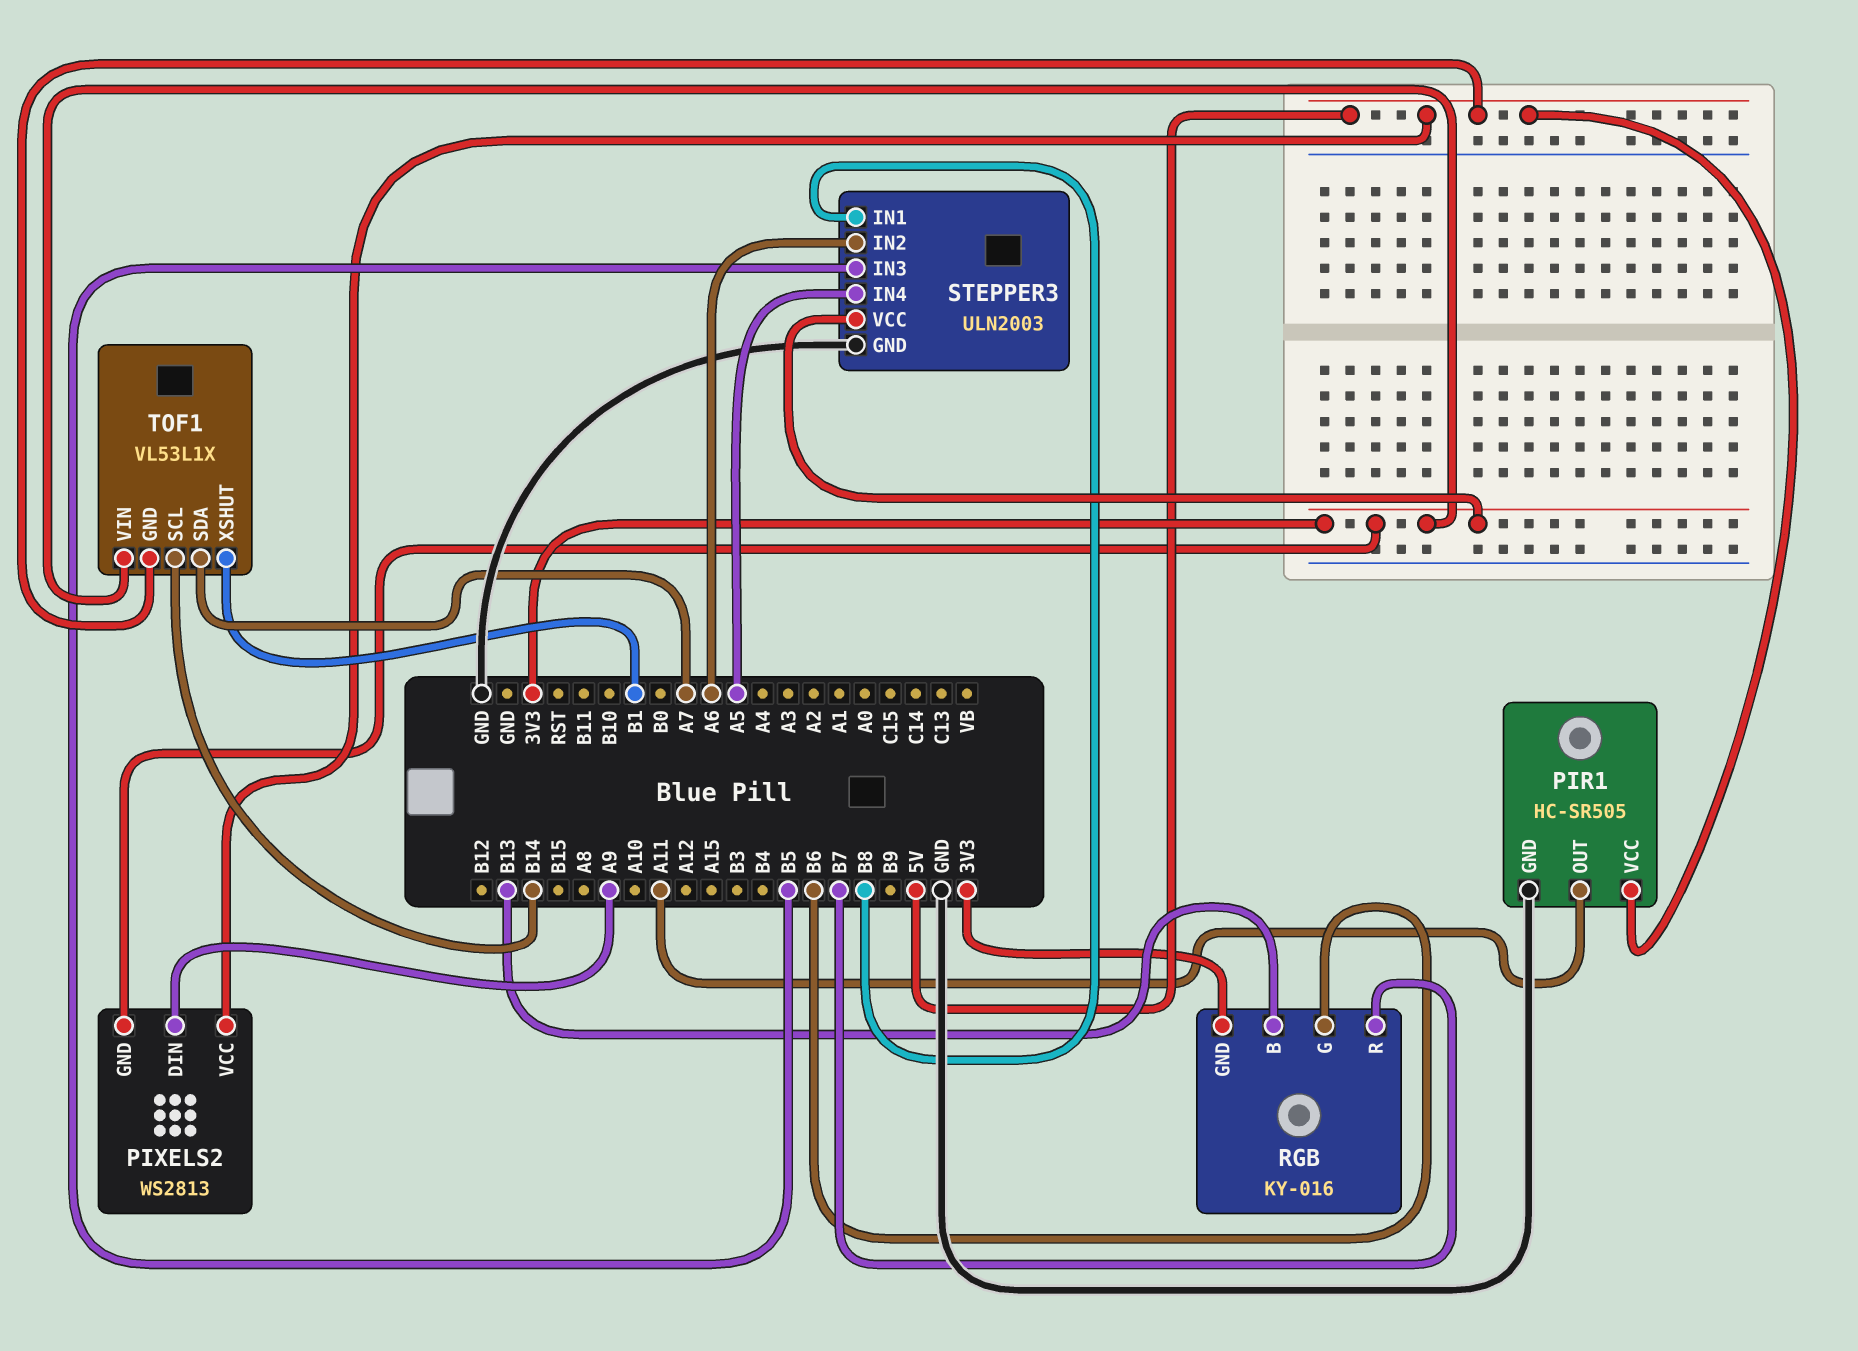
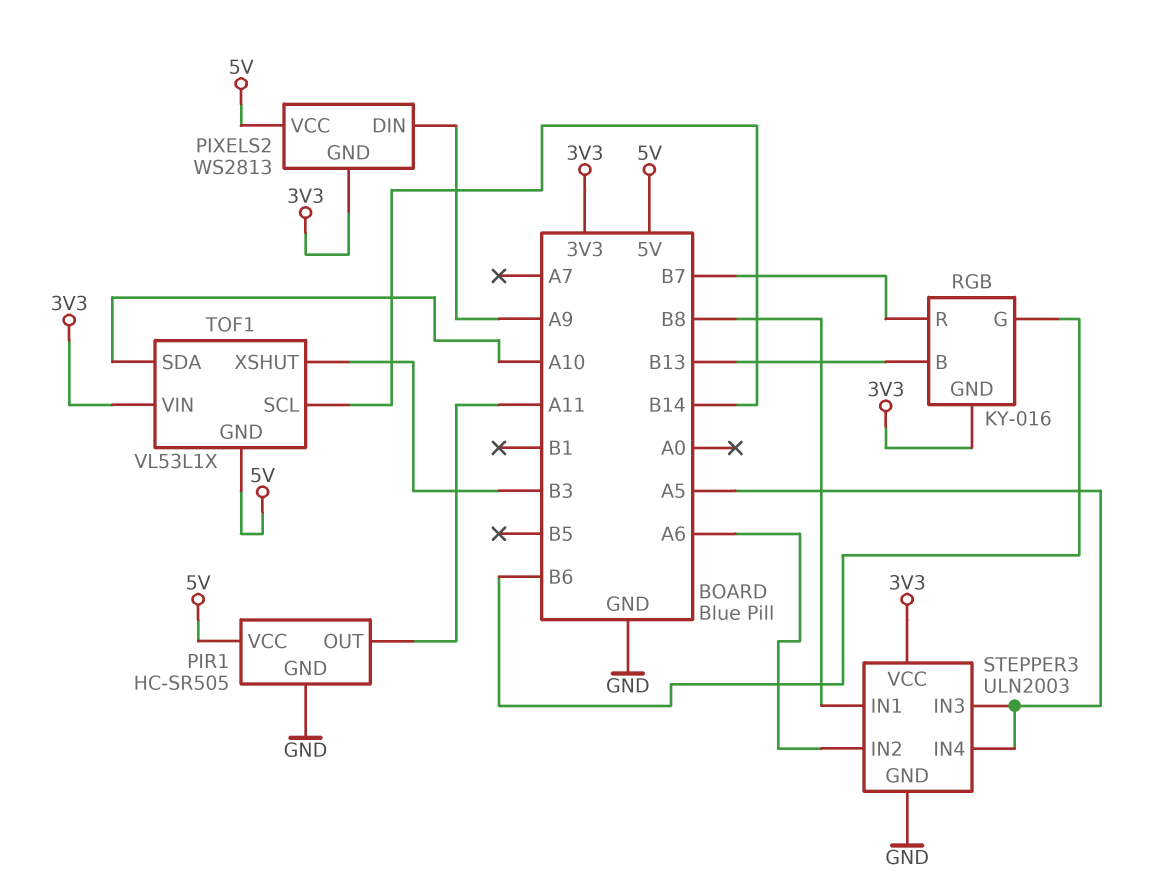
STEPPER3 pin IN3: B5 -> A5
TOF1 pin SDA: A7 -> A10
TOF1 pin XSHUT: B1 -> B3

